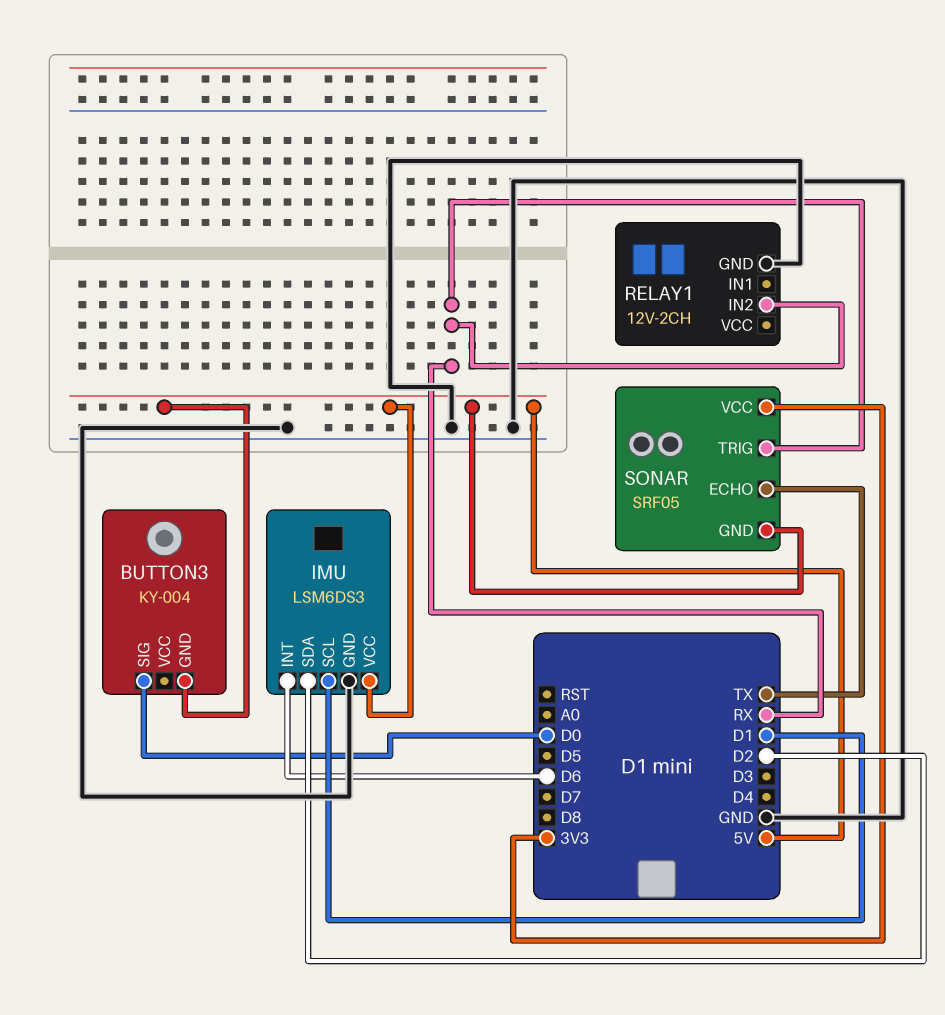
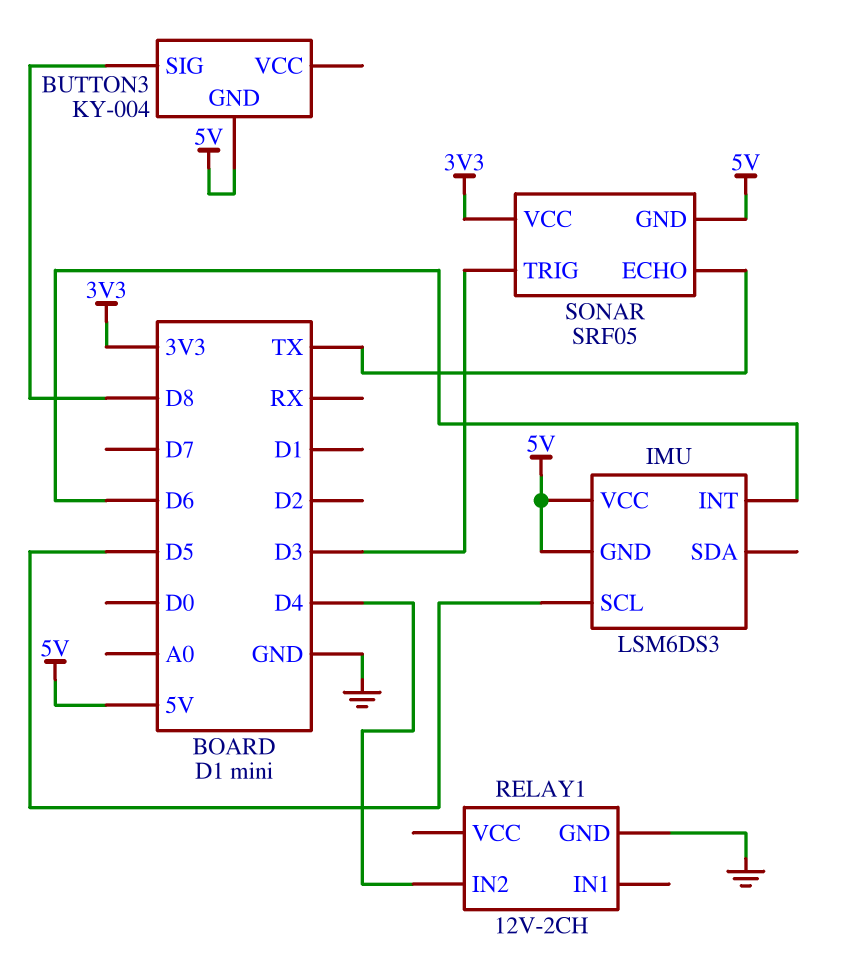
BUTTON3 pin SIG: D0 -> D8
IMU pin GND: GND -> 5V
IMU pin SCL: D1 -> D5
IMU pin SDA: D2 -> none
RELAY1 pin IN2: RX -> D4
SONAR pin TRIG: RX -> D3

